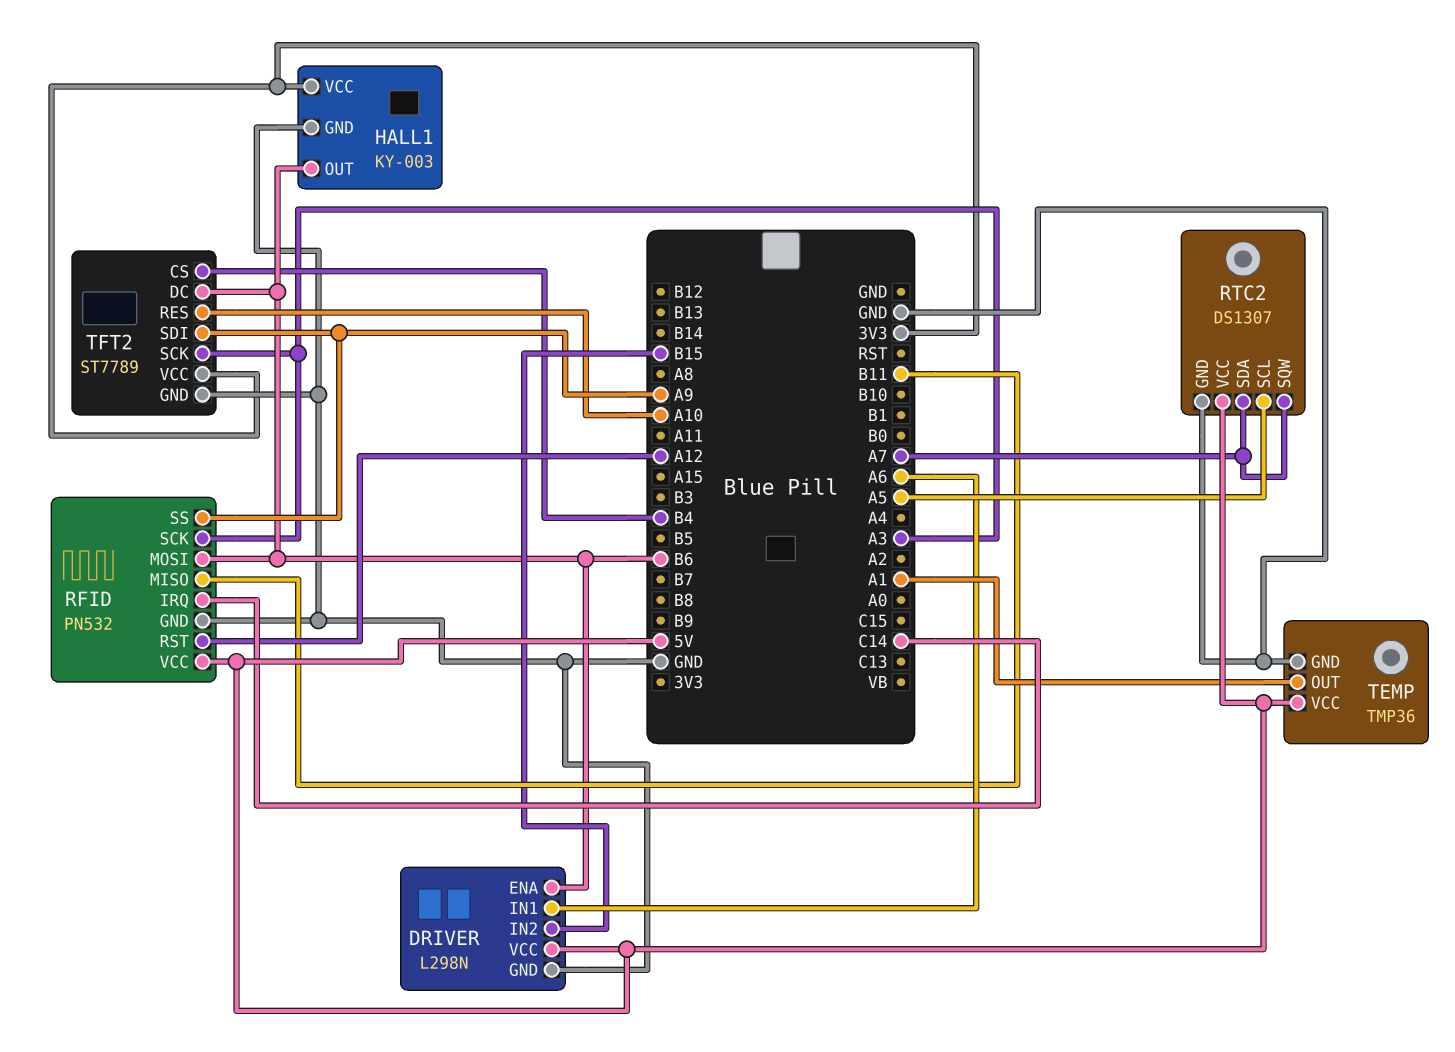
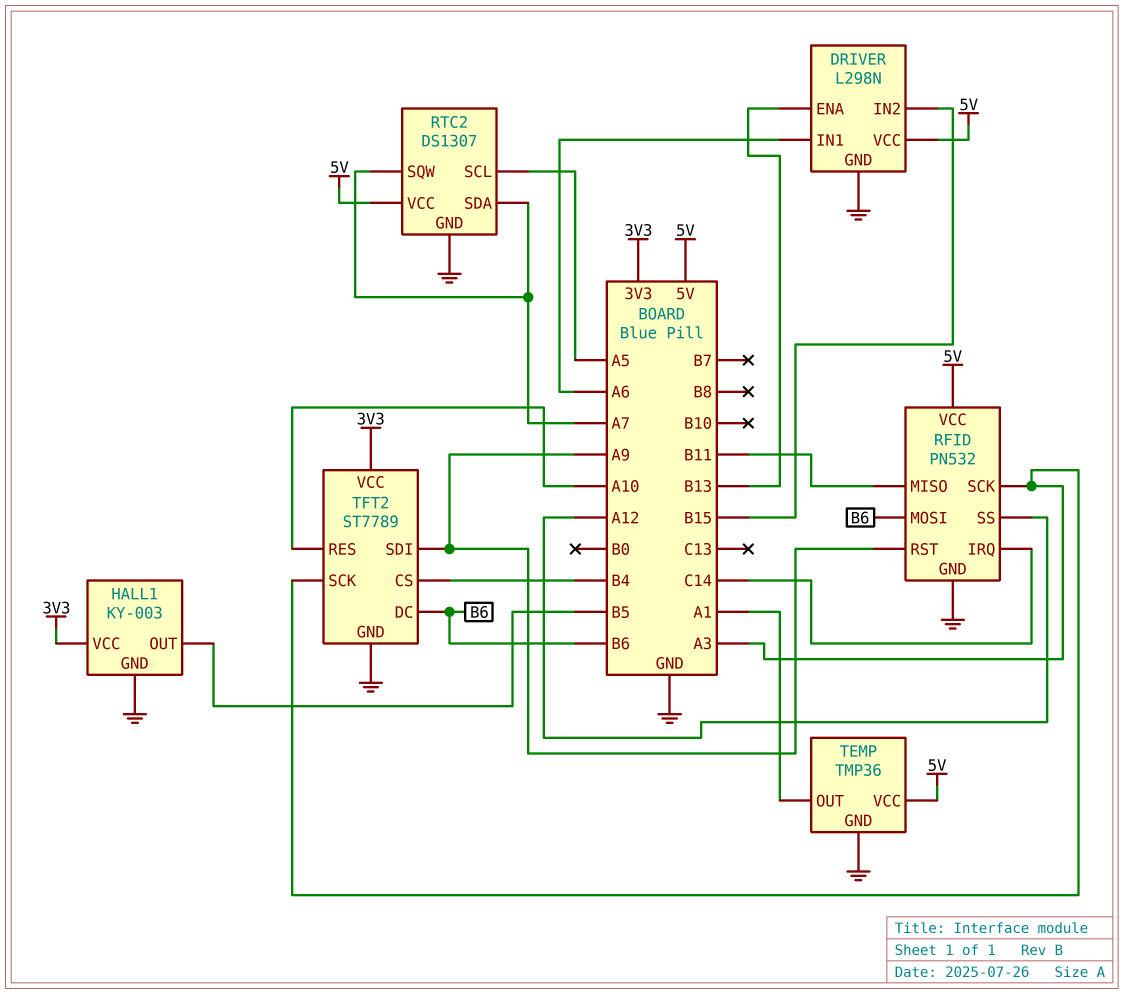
DRIVER pin ENA: B6 -> B13
HALL1 pin OUT: B6 -> B5
RFID pin RST: A12 -> A9
RFID pin SS: A9 -> A12

